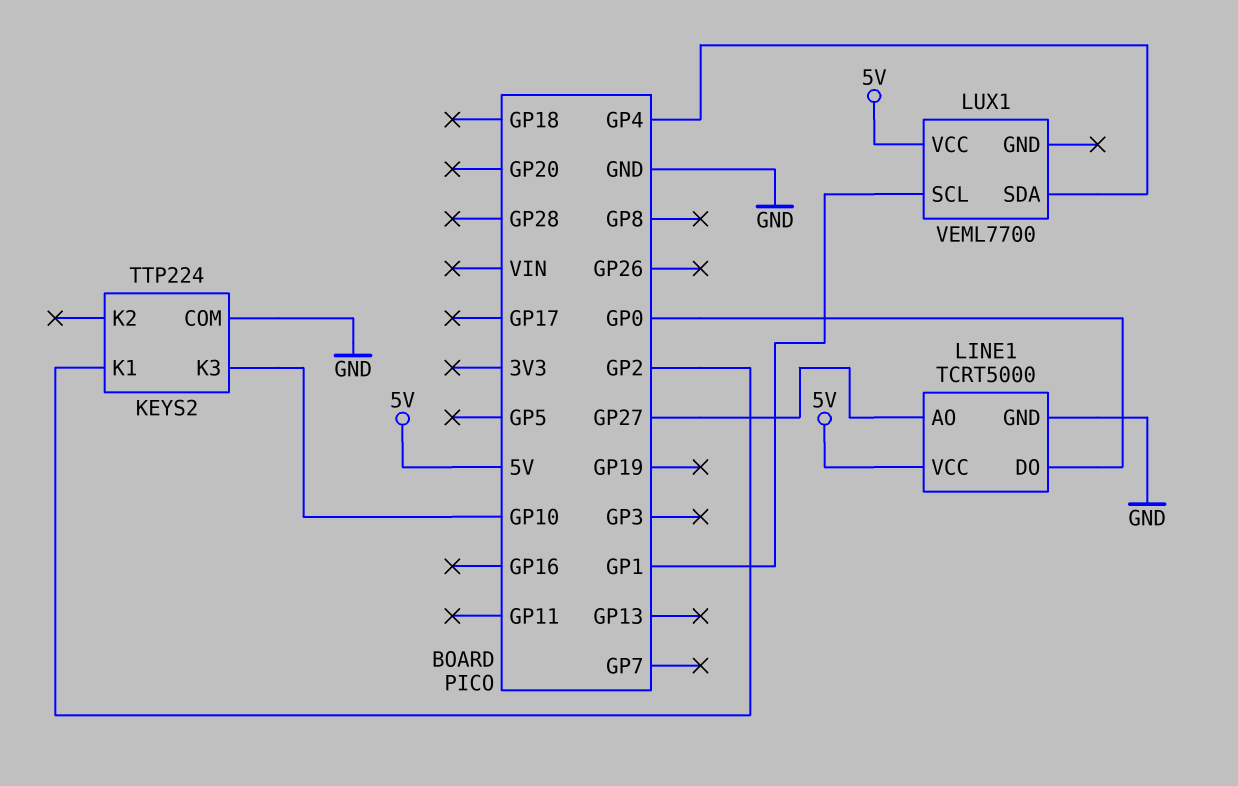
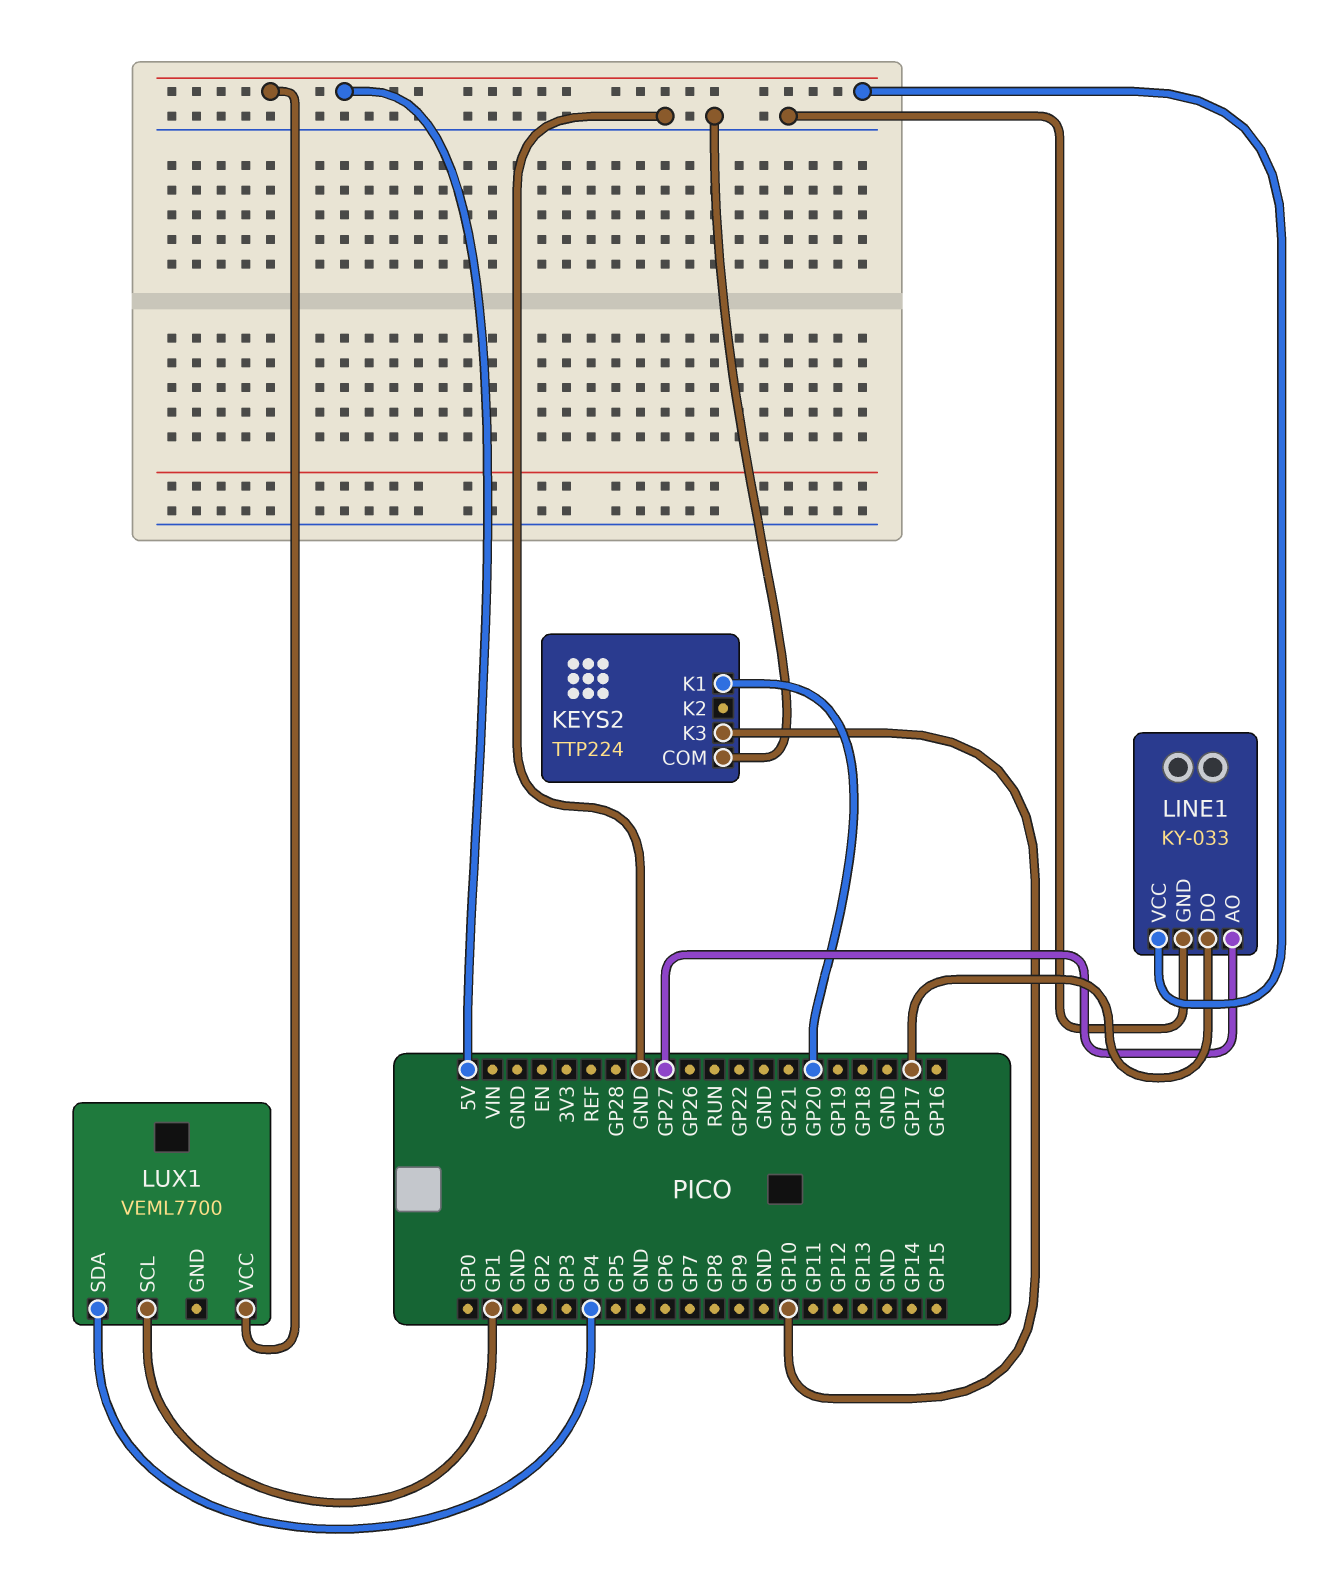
KEYS2 pin K1: GP2 -> GP20
LINE1: TCRT5000 -> KY-033
LINE1 pin DO: GP0 -> GP17

